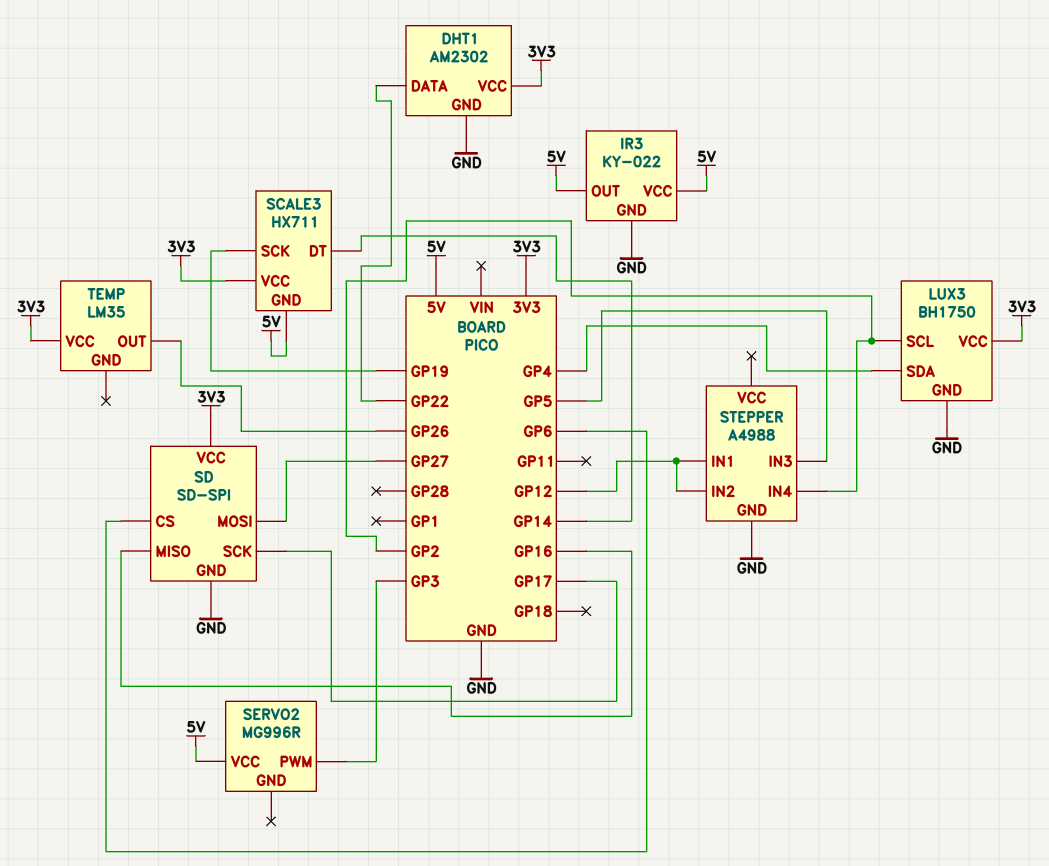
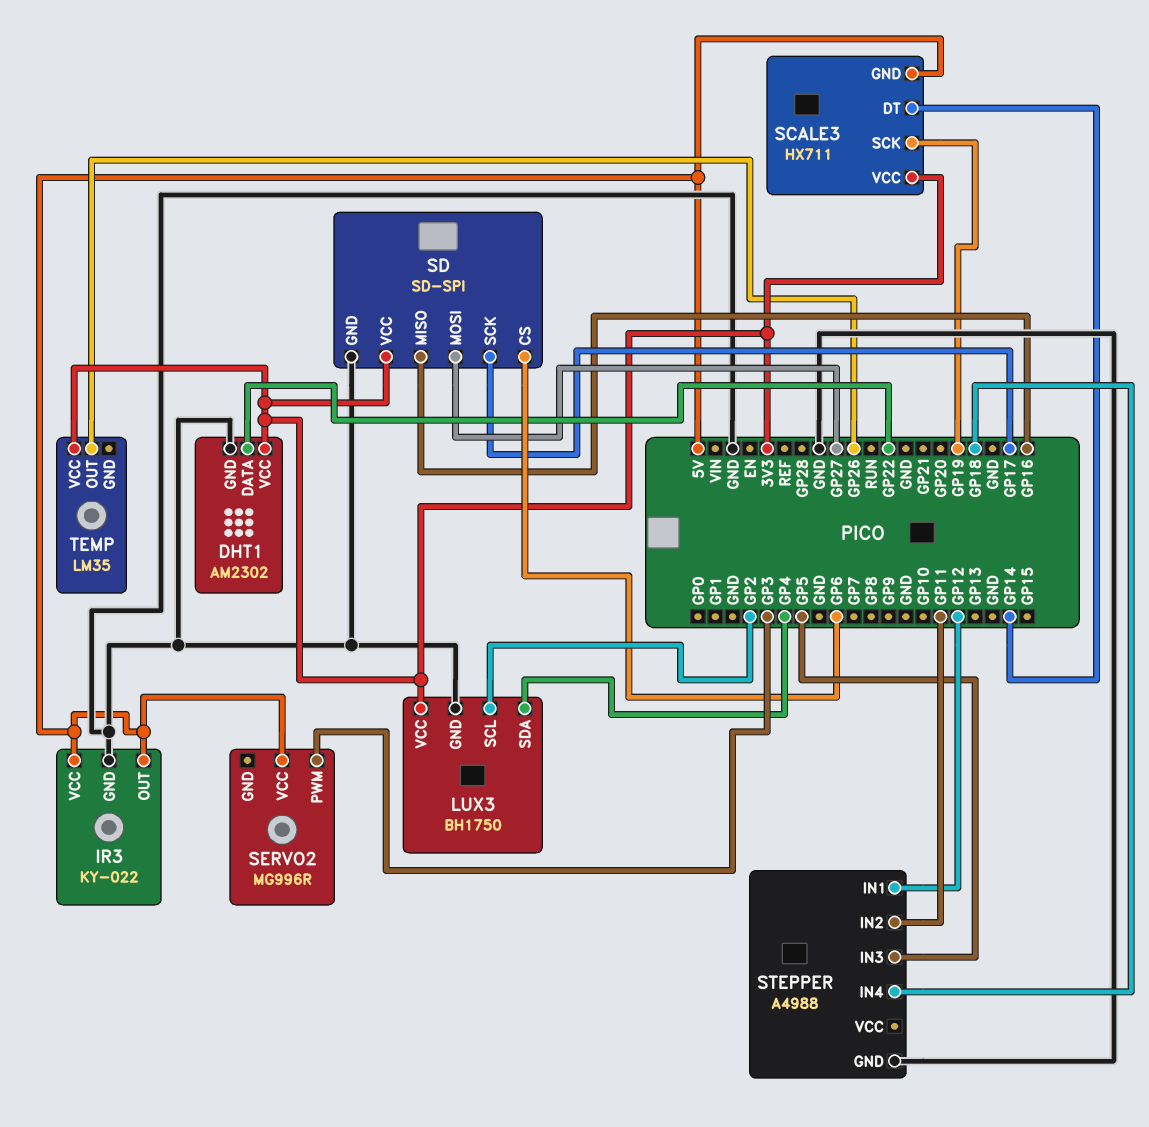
STEPPER pin IN2: GP12 -> GP11
STEPPER pin IN4: GP2 -> GP18

